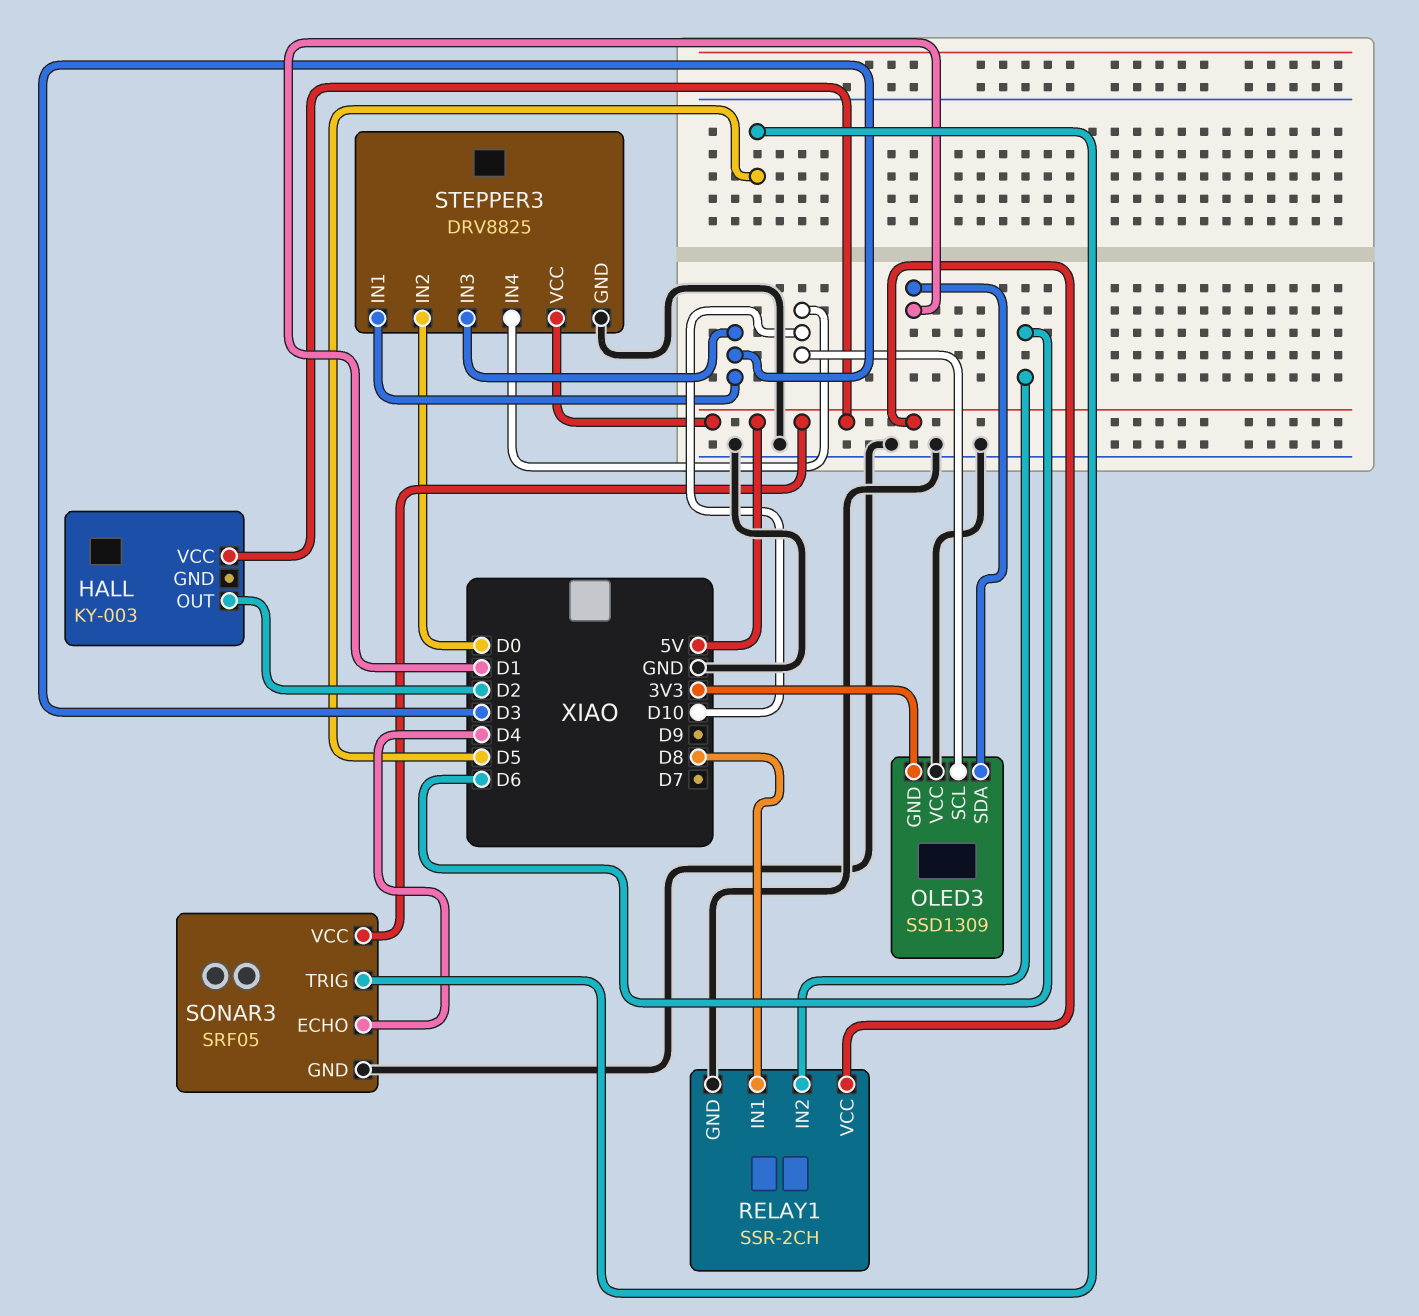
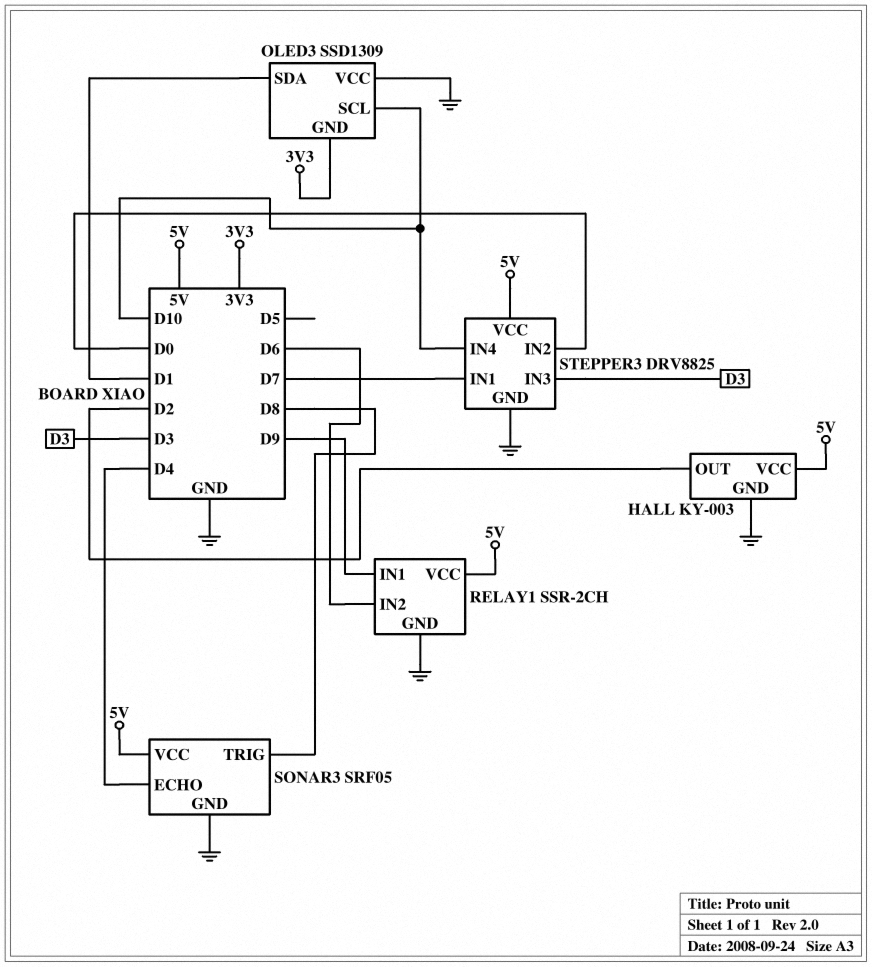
HALL pin GND: none -> GND
RELAY1 pin IN1: D8 -> D9
SONAR3 pin TRIG: D5 -> D8
STEPPER3 pin IN1: D3 -> D7

